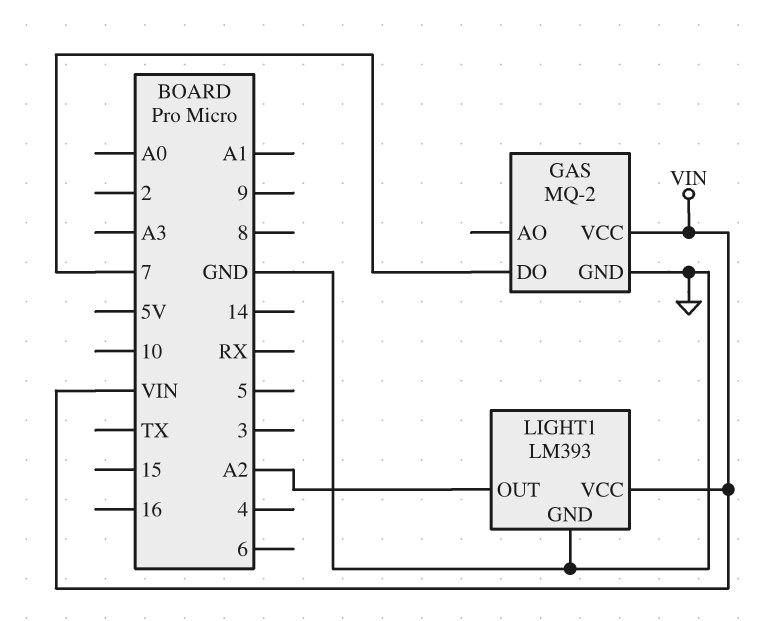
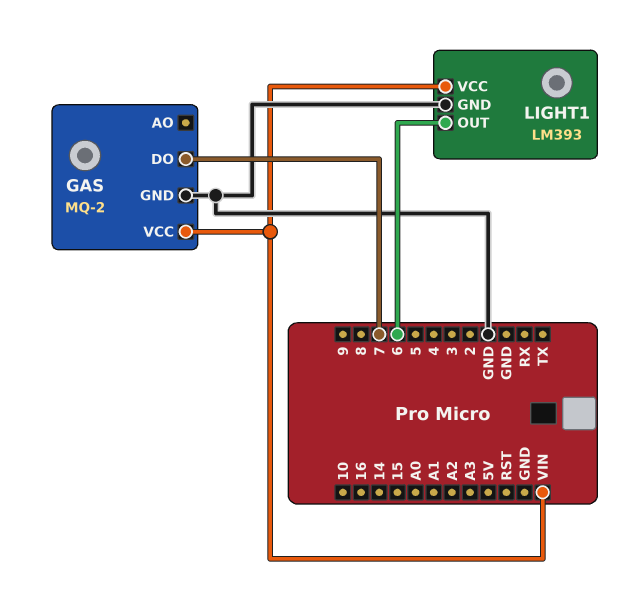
LIGHT1 pin OUT: A2 -> 6

